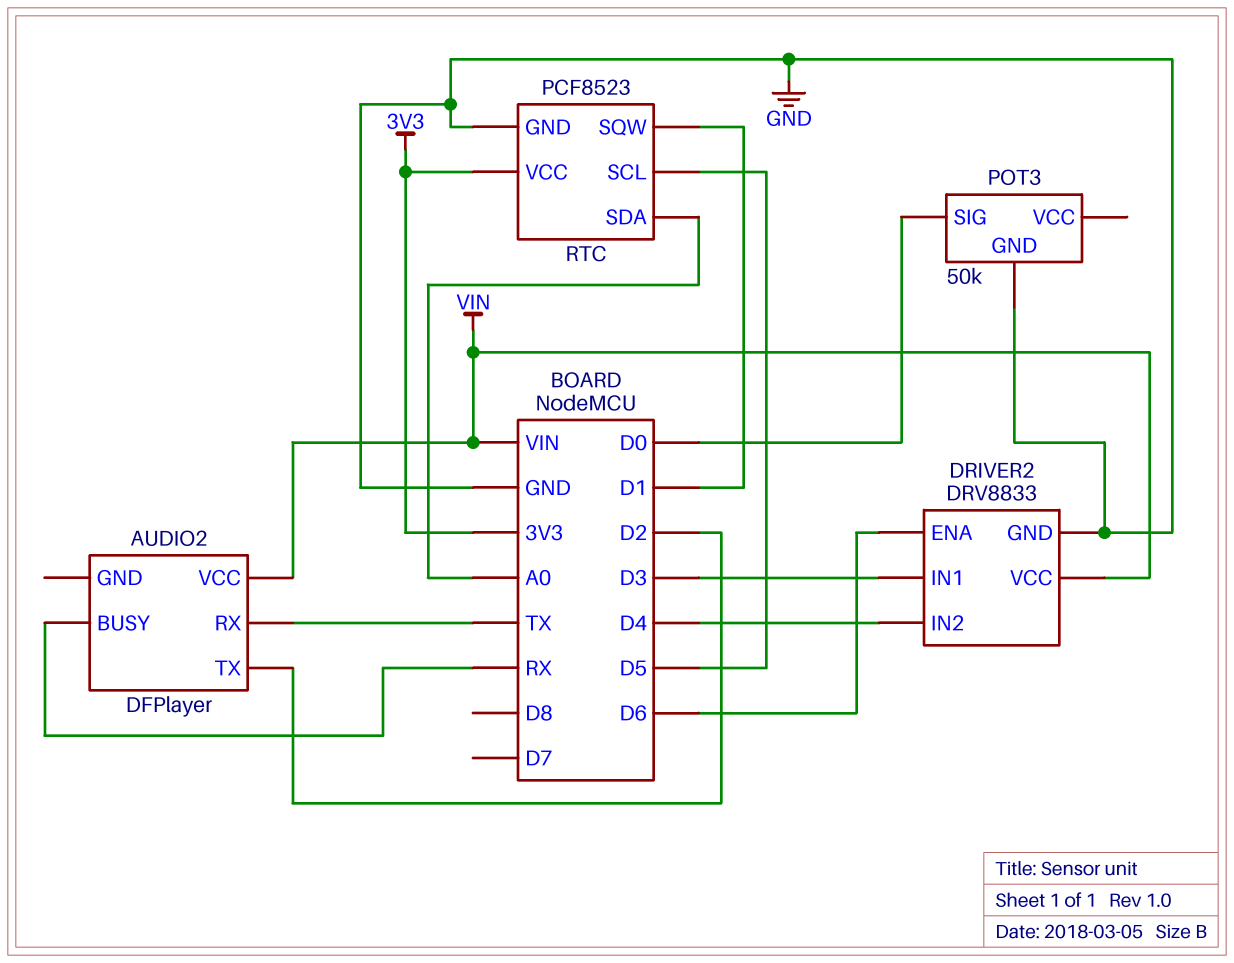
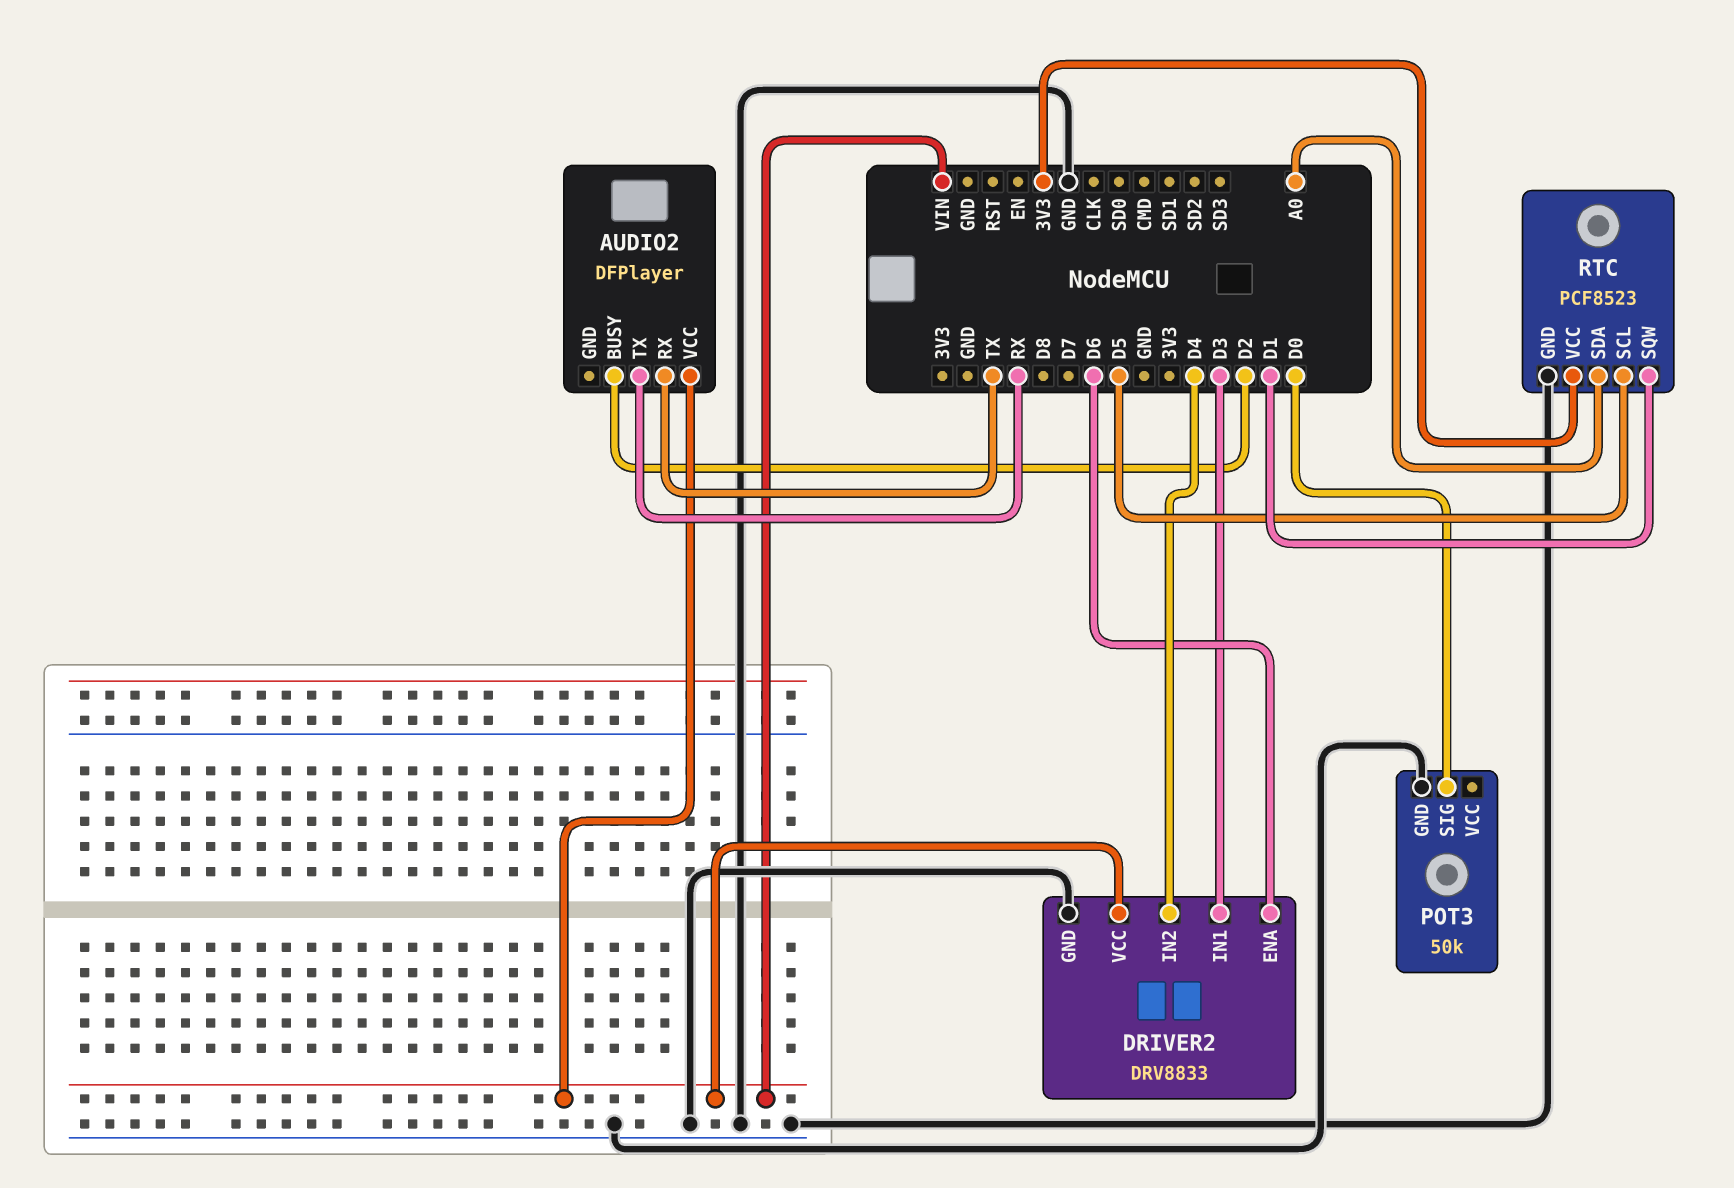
AUDIO2 pin BUSY: RX -> D2
AUDIO2 pin TX: D2 -> RX

